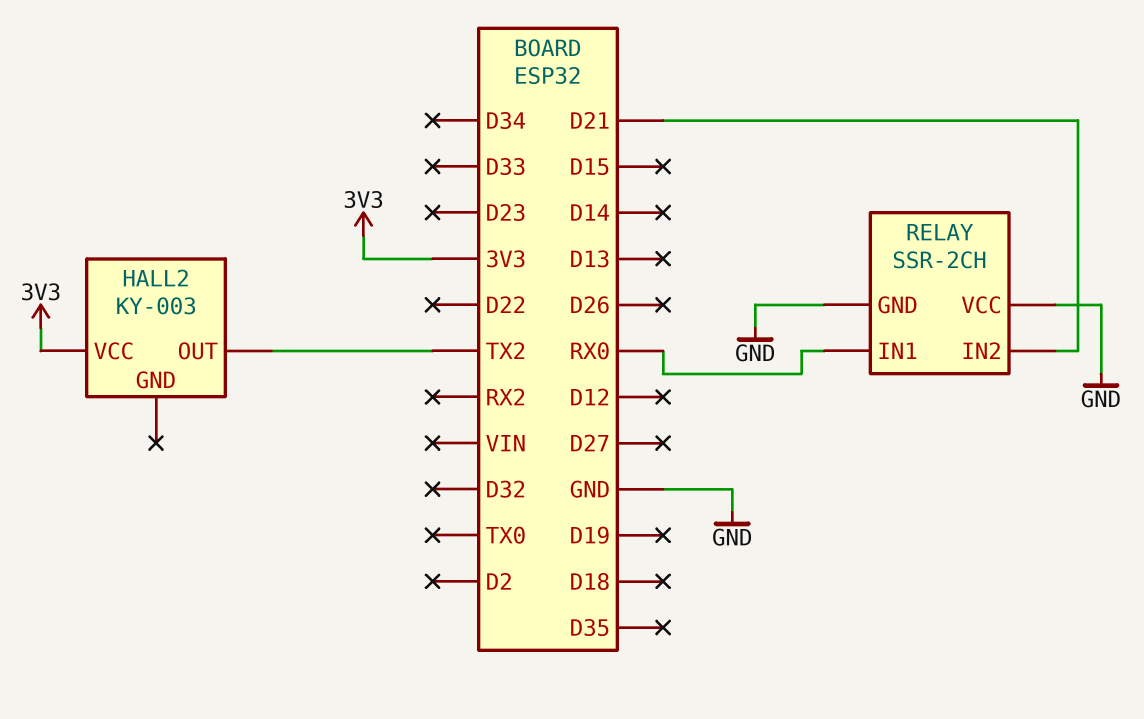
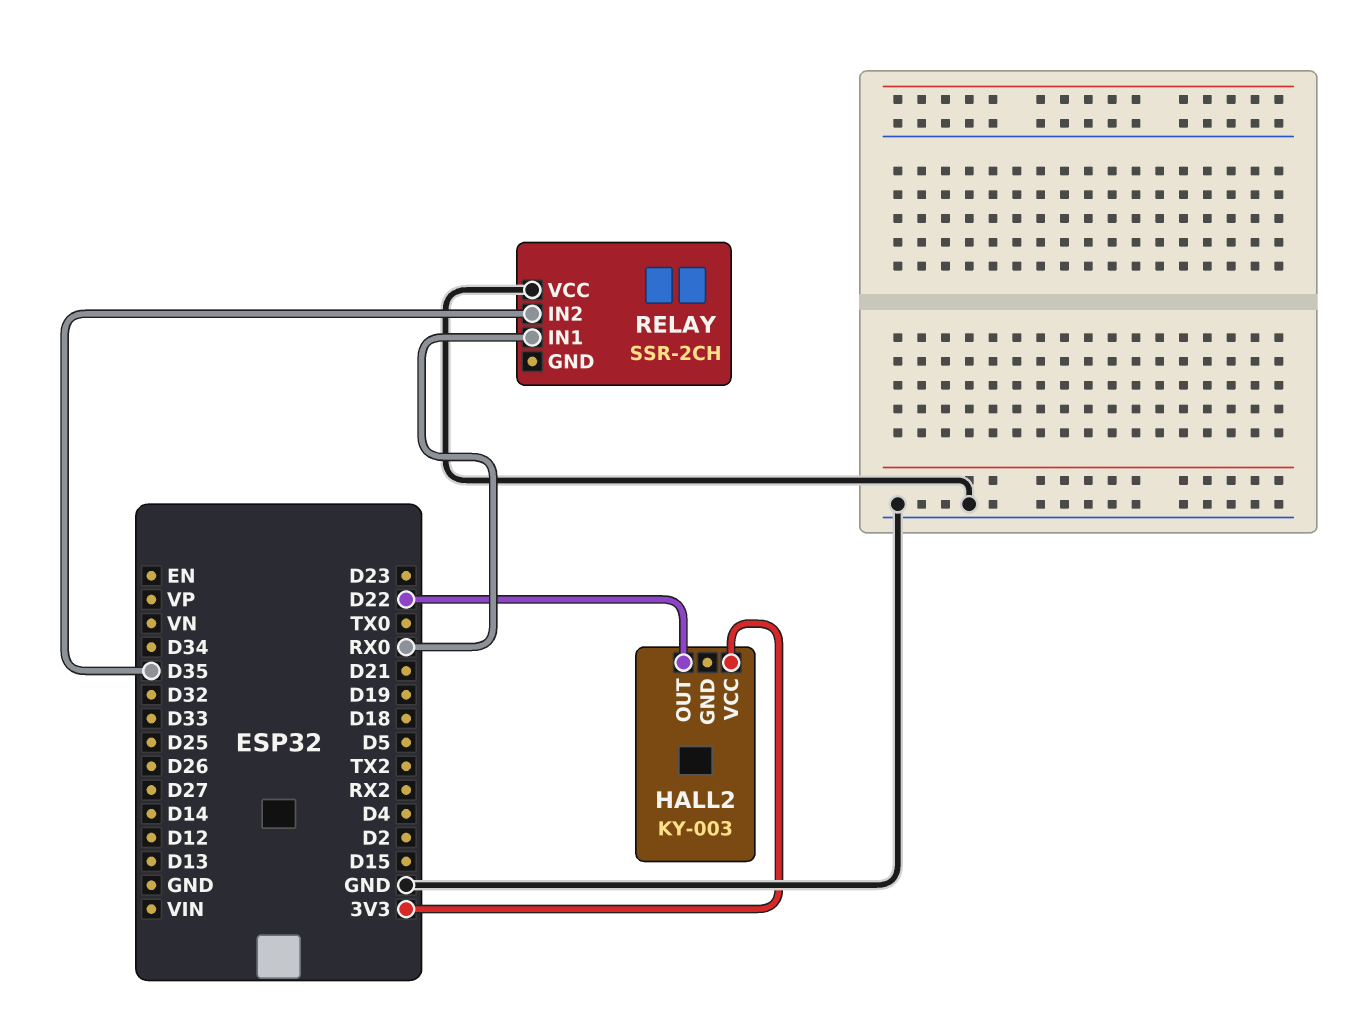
HALL2 pin OUT: TX2 -> D22
RELAY pin GND: GND -> none
RELAY pin IN2: D21 -> D35

